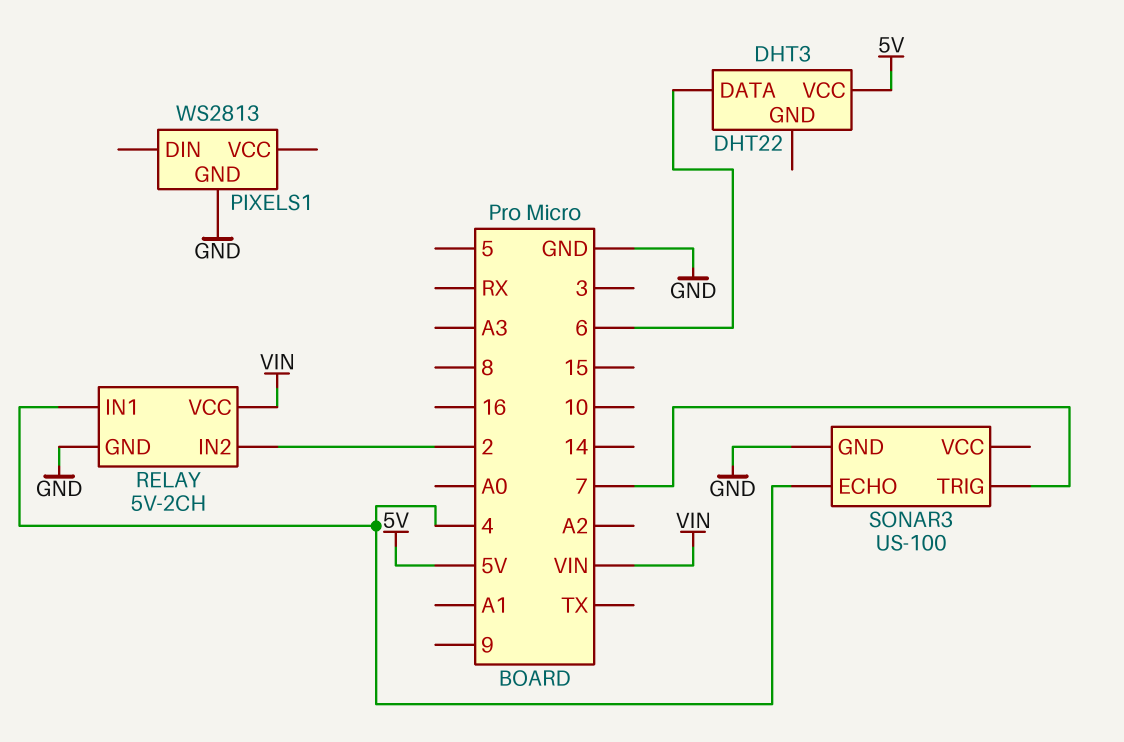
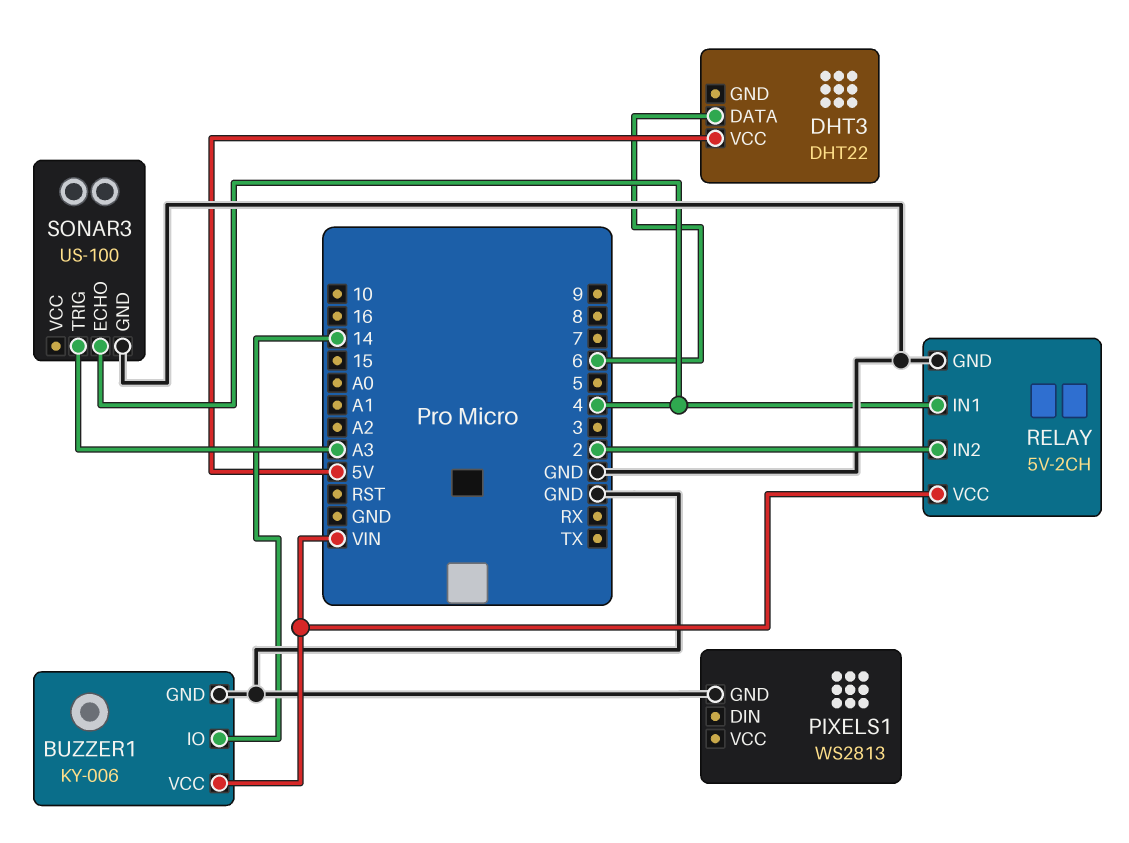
BUZZER1: none -> KY-006
BUZZER1 pin GND: none -> GND
BUZZER1 pin IO: none -> 14
BUZZER1 pin VCC: none -> VIN
SONAR3 pin TRIG: 7 -> A3

